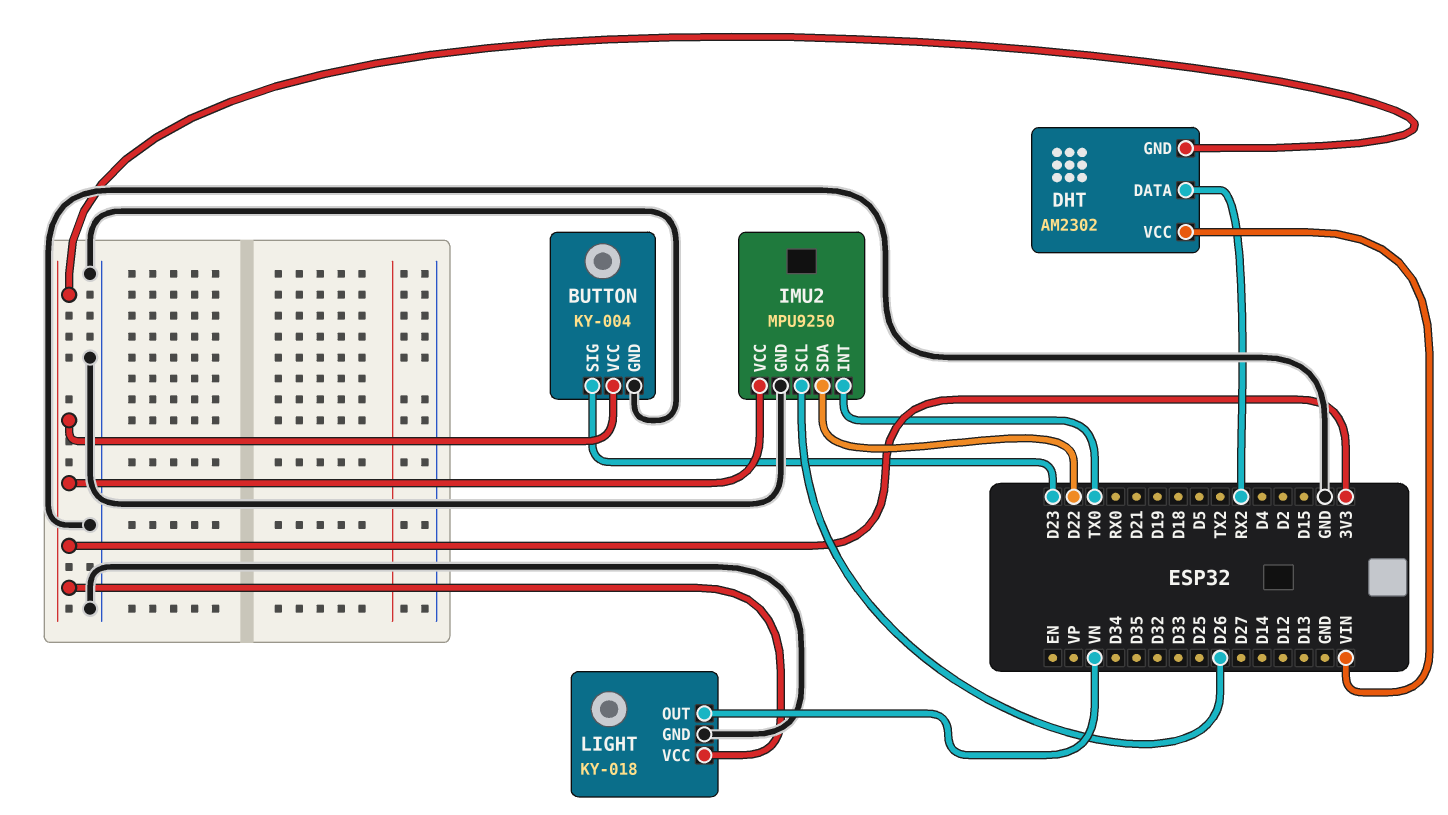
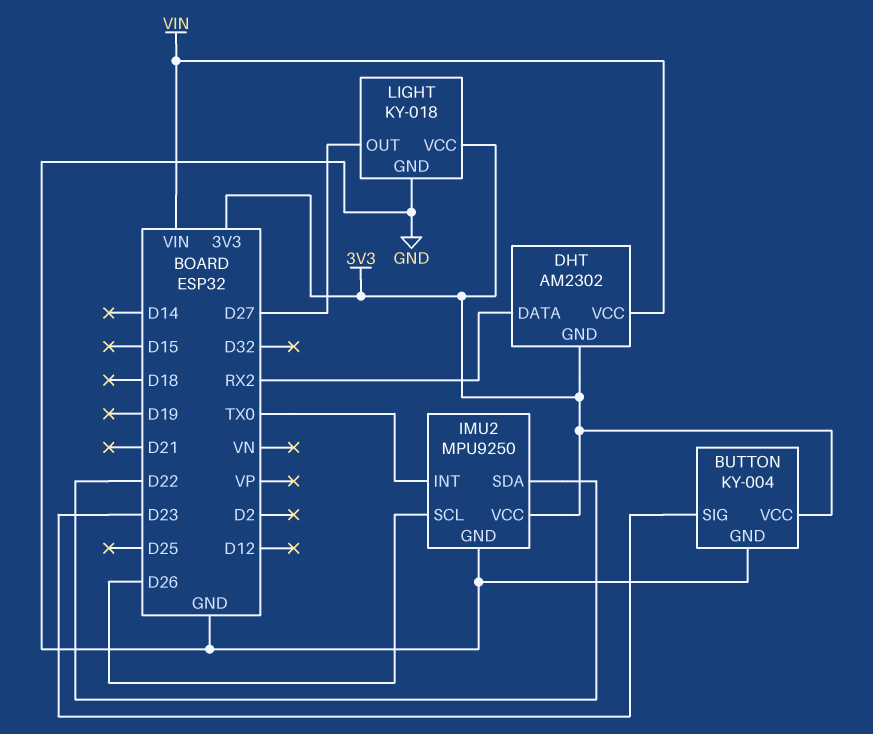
LIGHT pin OUT: VN -> D27

